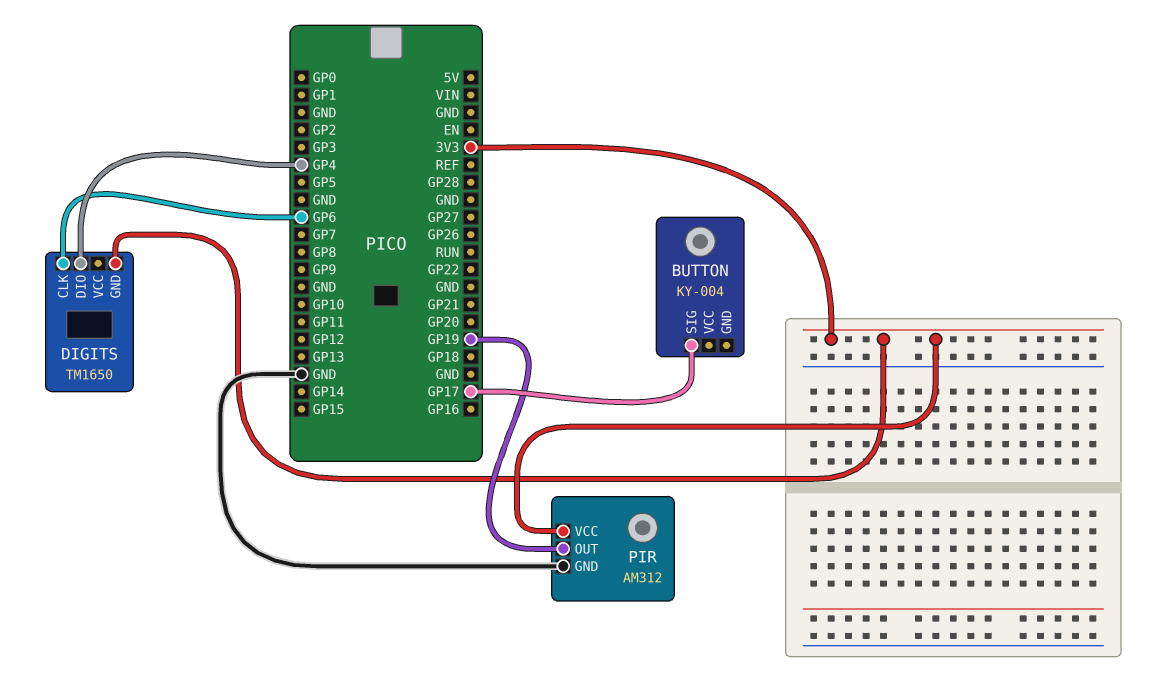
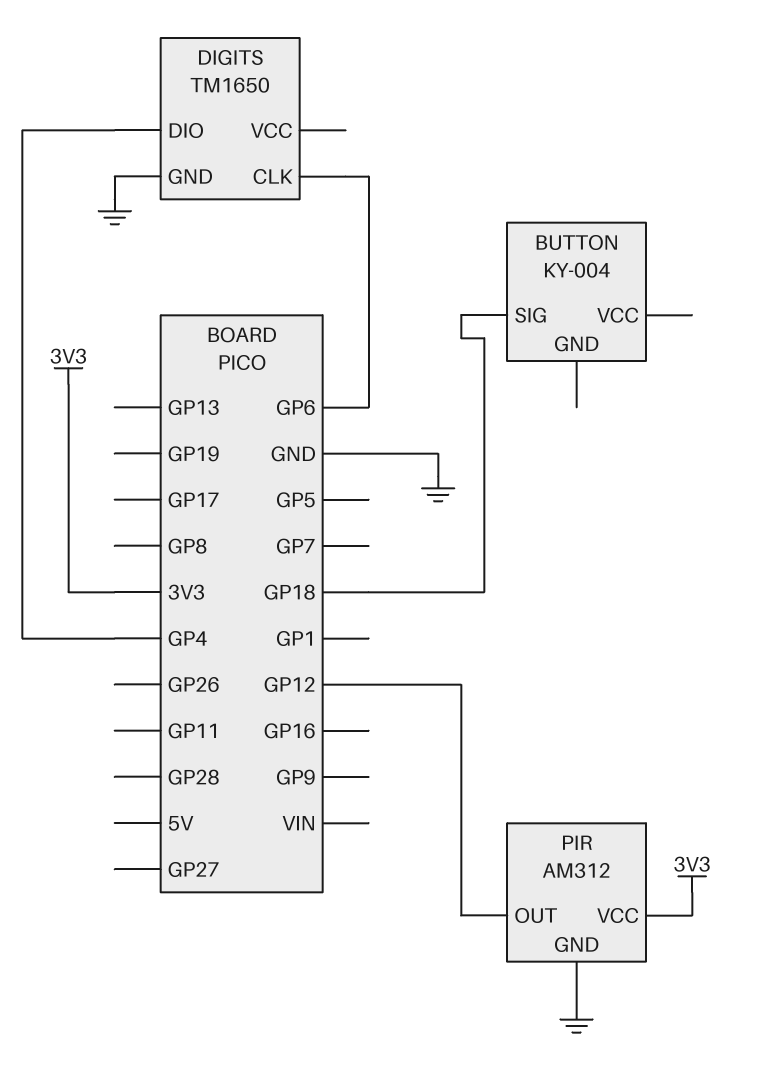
BUTTON pin SIG: GP17 -> GP18
DIGITS pin GND: 3V3 -> GND
PIR pin OUT: GP19 -> GP12

